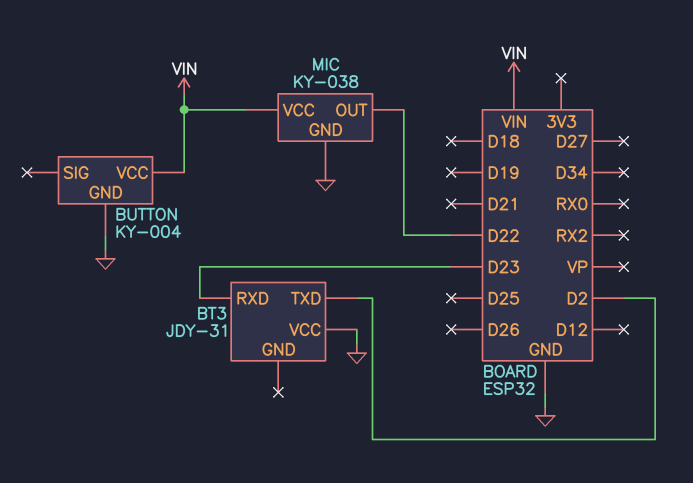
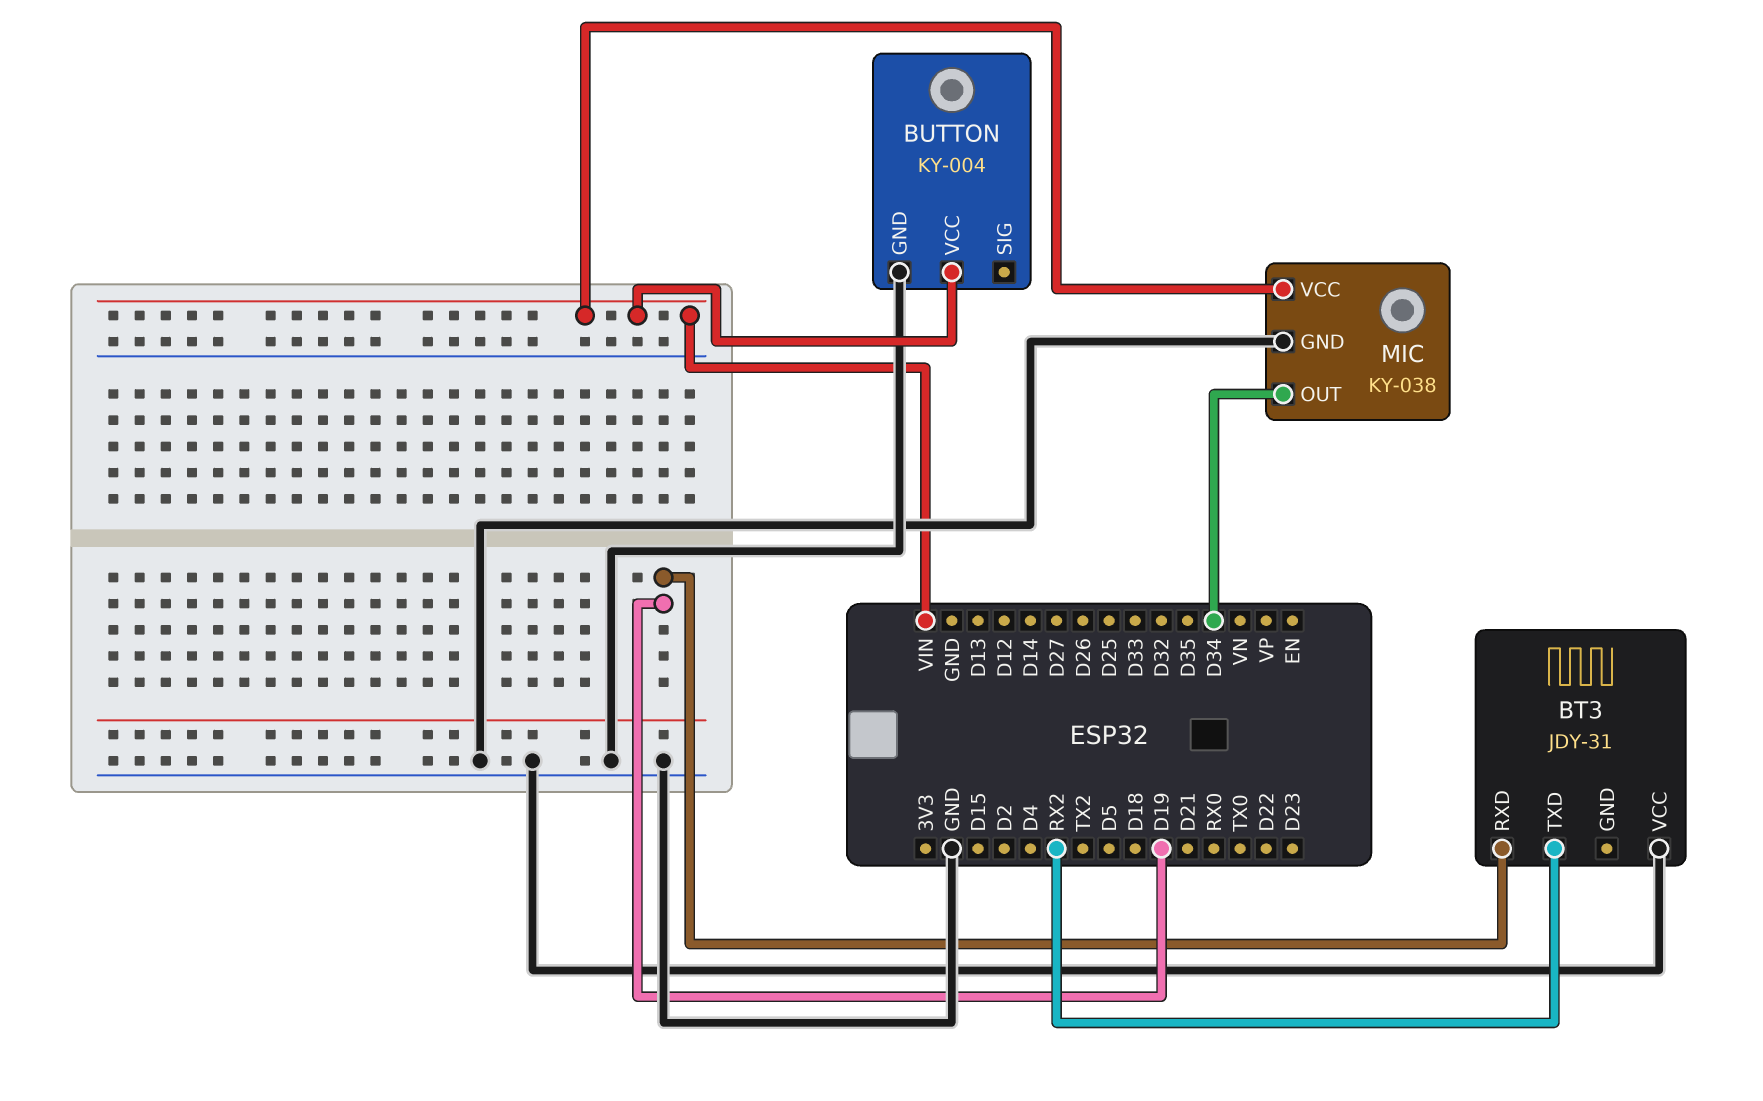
BT3 pin RXD: D23 -> D19
BT3 pin TXD: D2 -> RX2
MIC pin OUT: D22 -> D34

